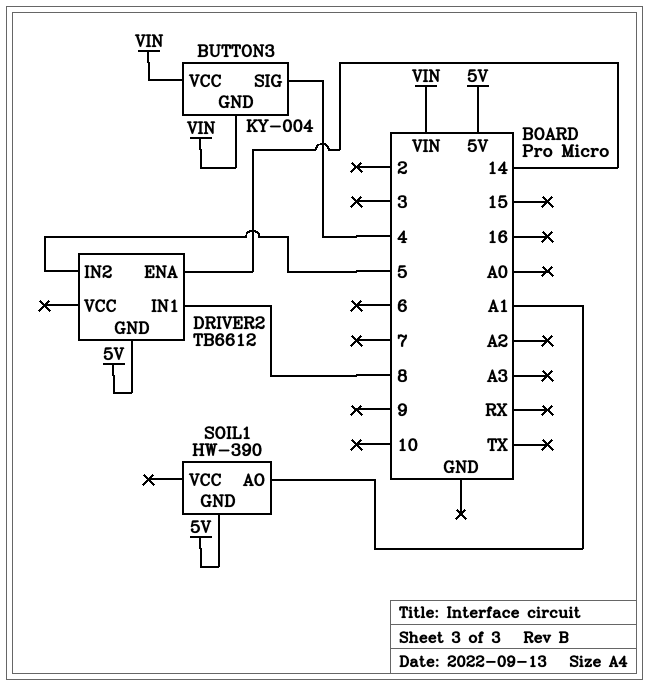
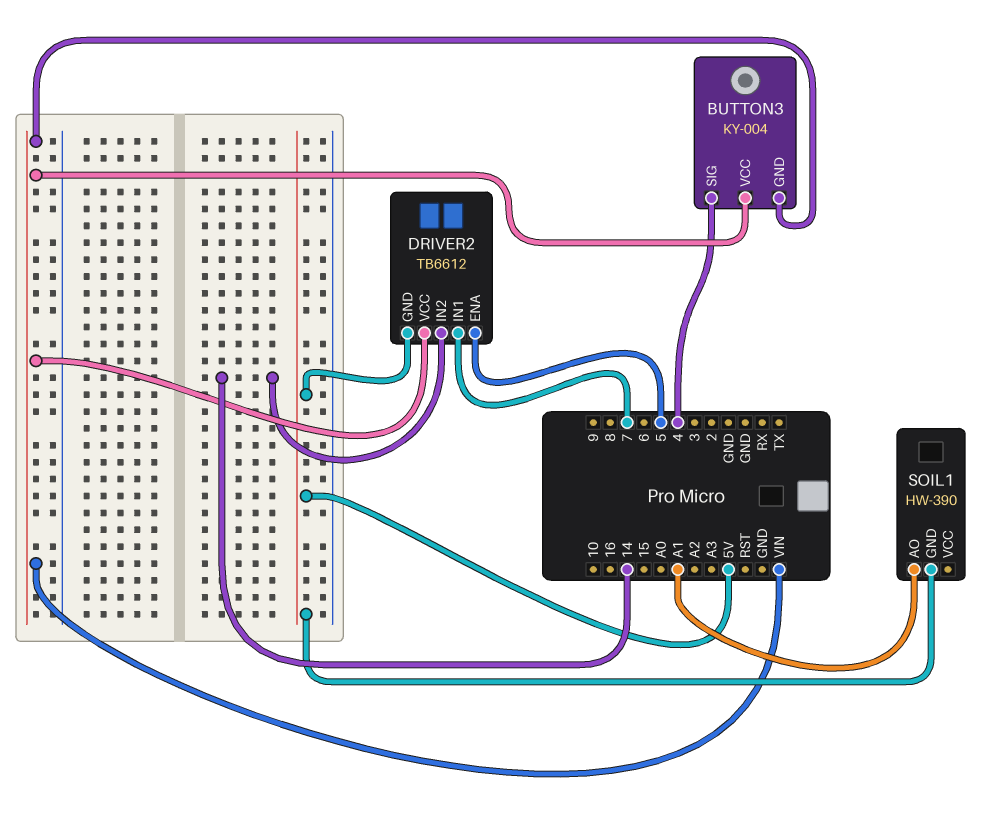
DRIVER2 pin ENA: 14 -> 5
DRIVER2 pin IN1: 8 -> 7
DRIVER2 pin IN2: 5 -> 14
DRIVER2 pin VCC: none -> VIN

